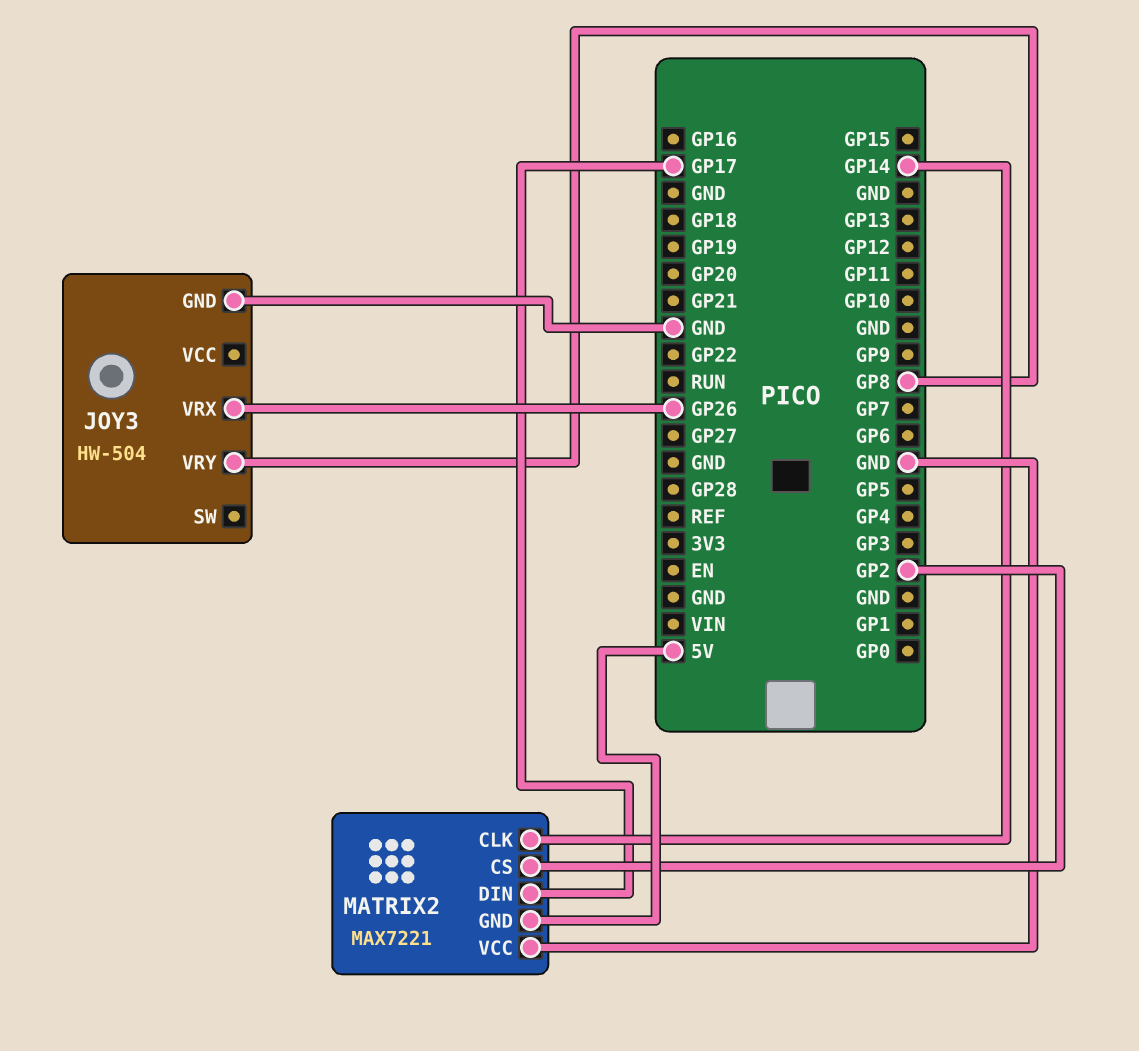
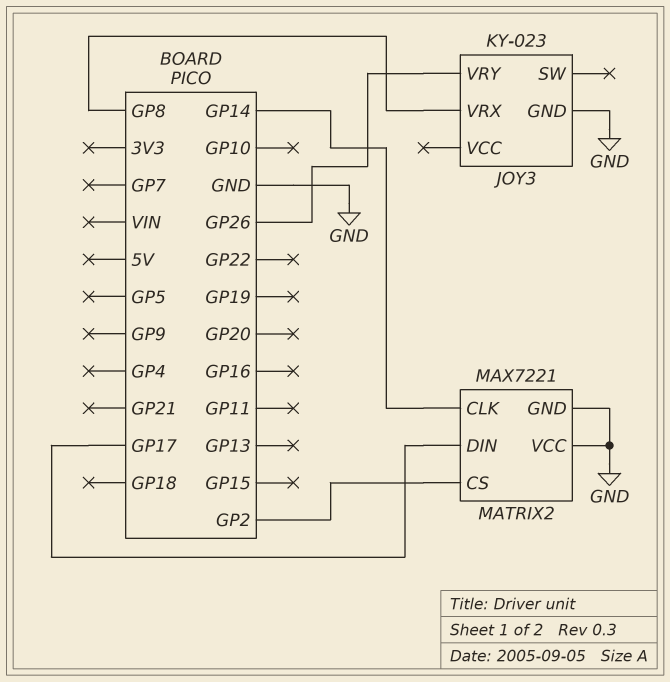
JOY3: HW-504 -> KY-023
JOY3 pin VRX: GP26 -> GP8
JOY3 pin VRY: GP8 -> GP26
MATRIX2 pin GND: 5V -> GND

